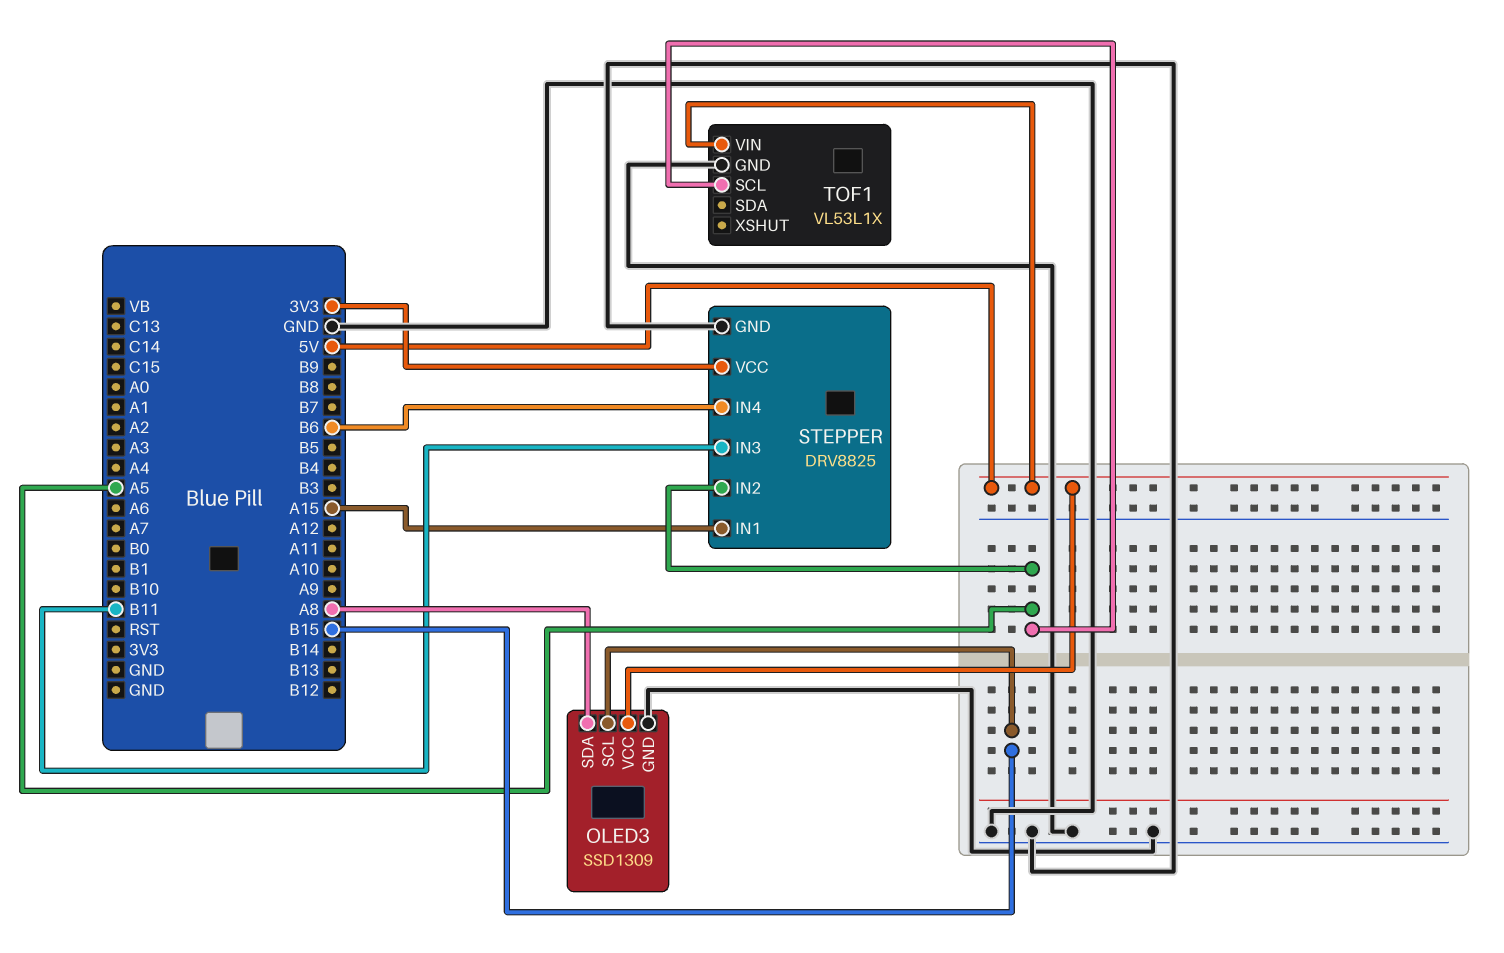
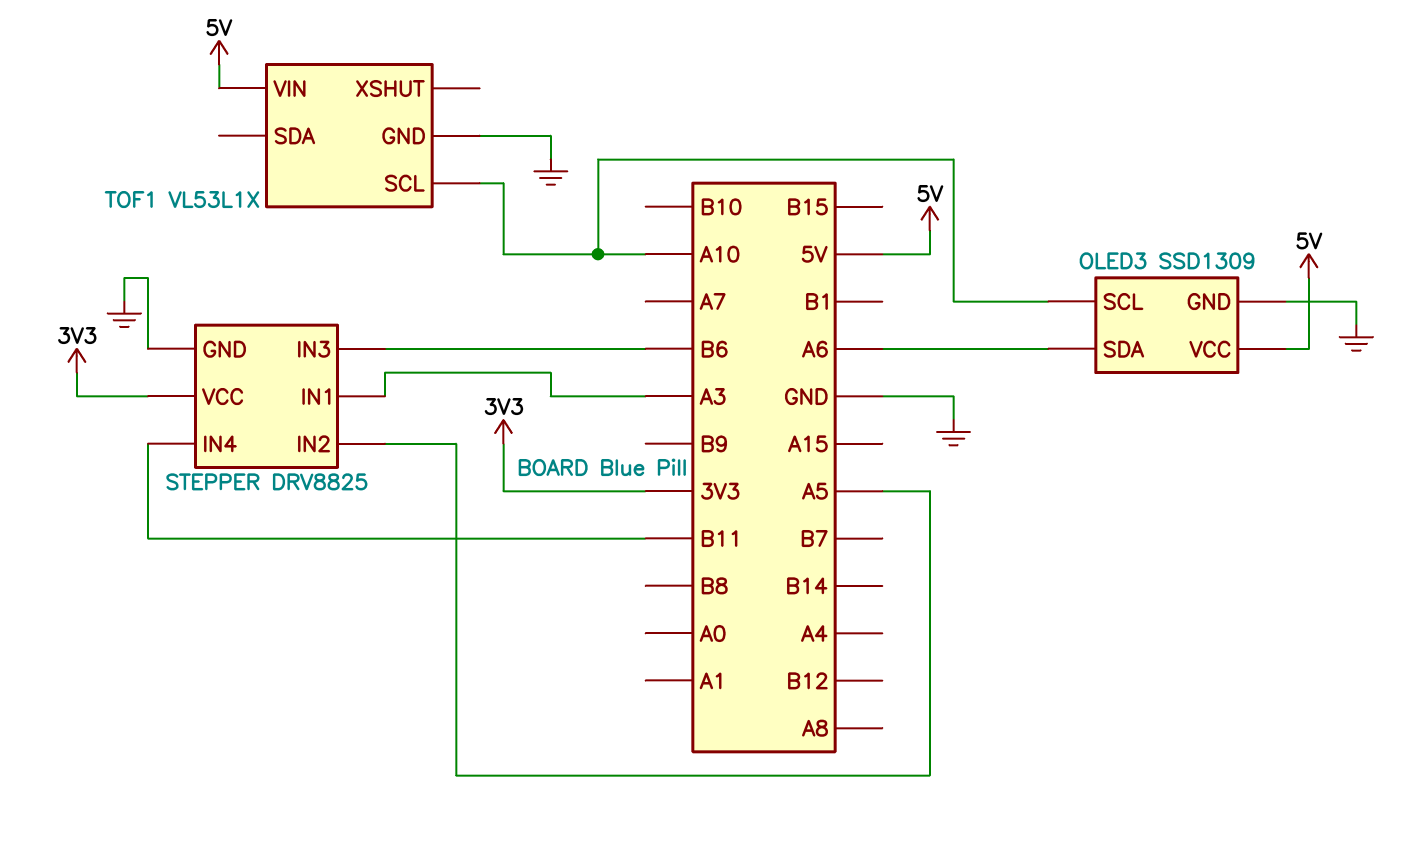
OLED3 pin SCL: B15 -> A10
OLED3 pin SDA: A8 -> A6
STEPPER pin IN1: A15 -> A3
STEPPER pin IN3: B11 -> B6
STEPPER pin IN4: B6 -> B11
TOF1 pin SCL: A5 -> A10

